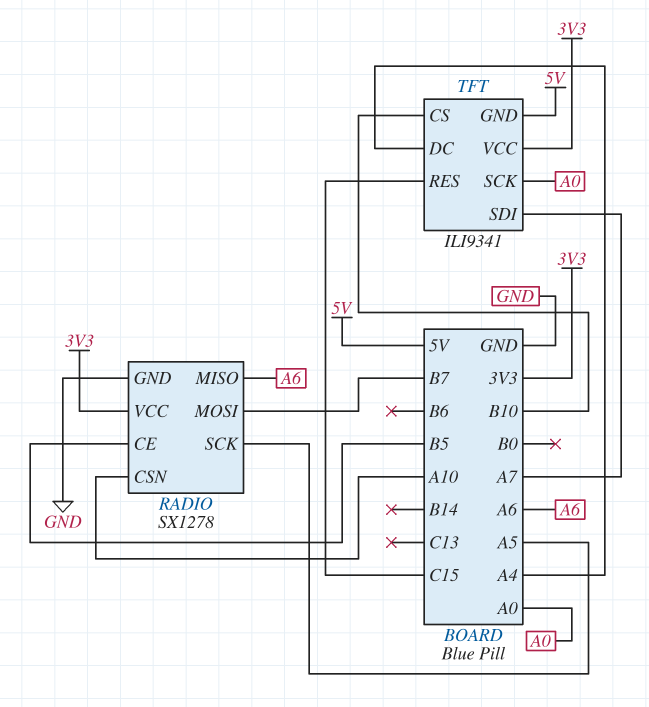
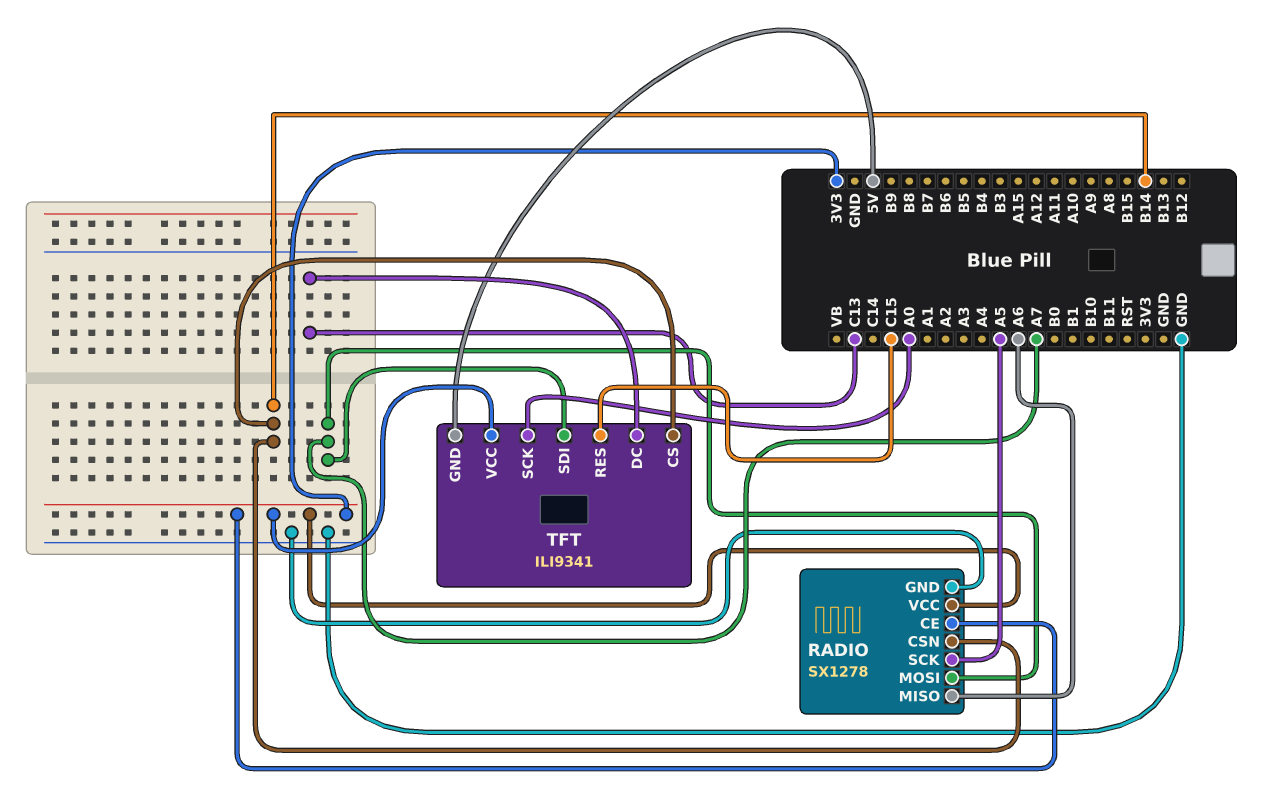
RADIO pin CE: B5 -> 3V3
RADIO pin CSN: A10 -> B14
RADIO pin MOSI: B7 -> A7
TFT pin CS: B10 -> B14
TFT pin DC: A4 -> C13

